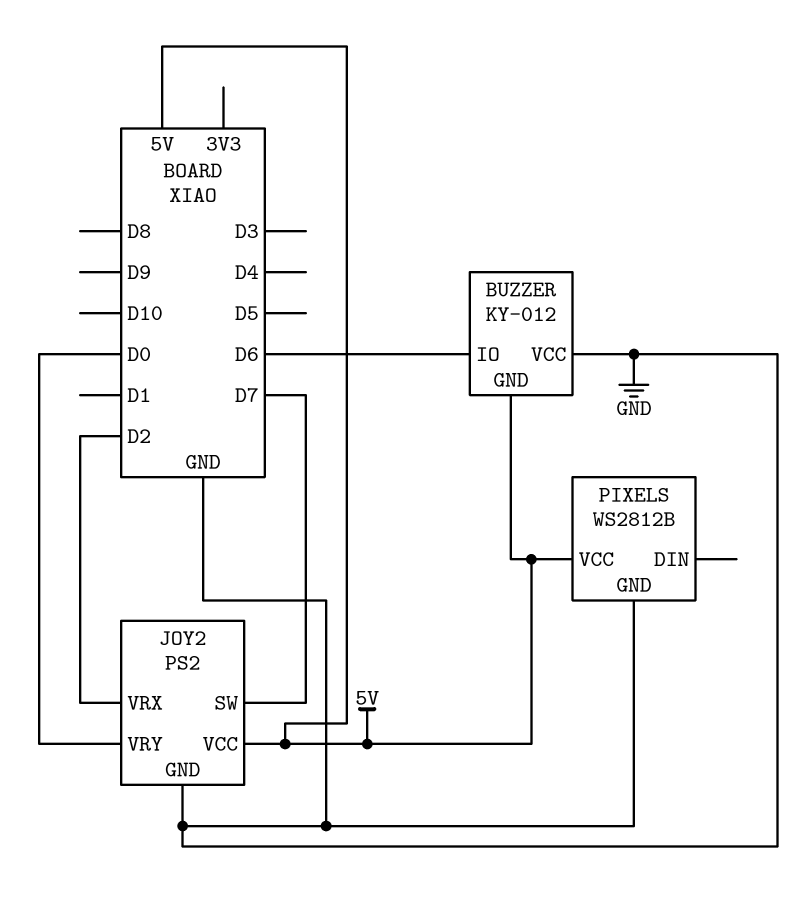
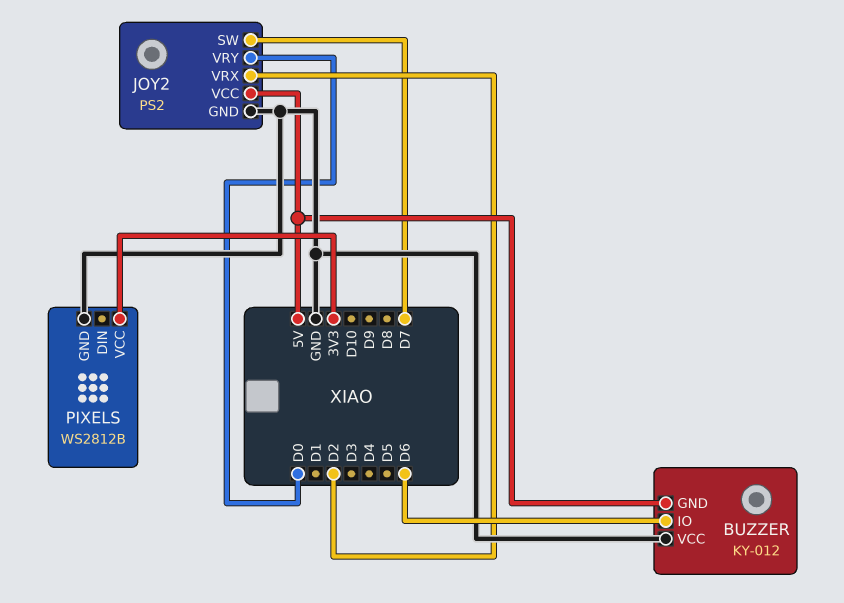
PIXELS pin VCC: 5V -> 3V3

